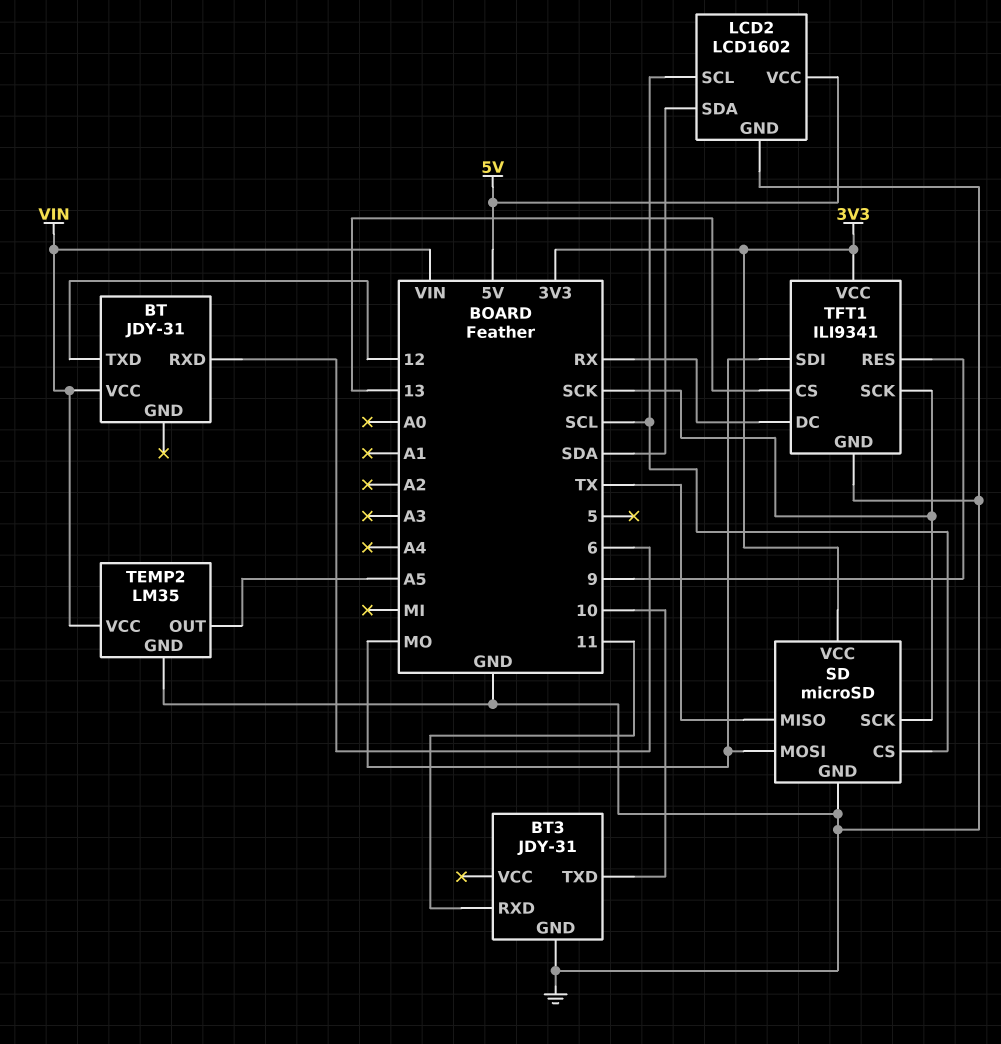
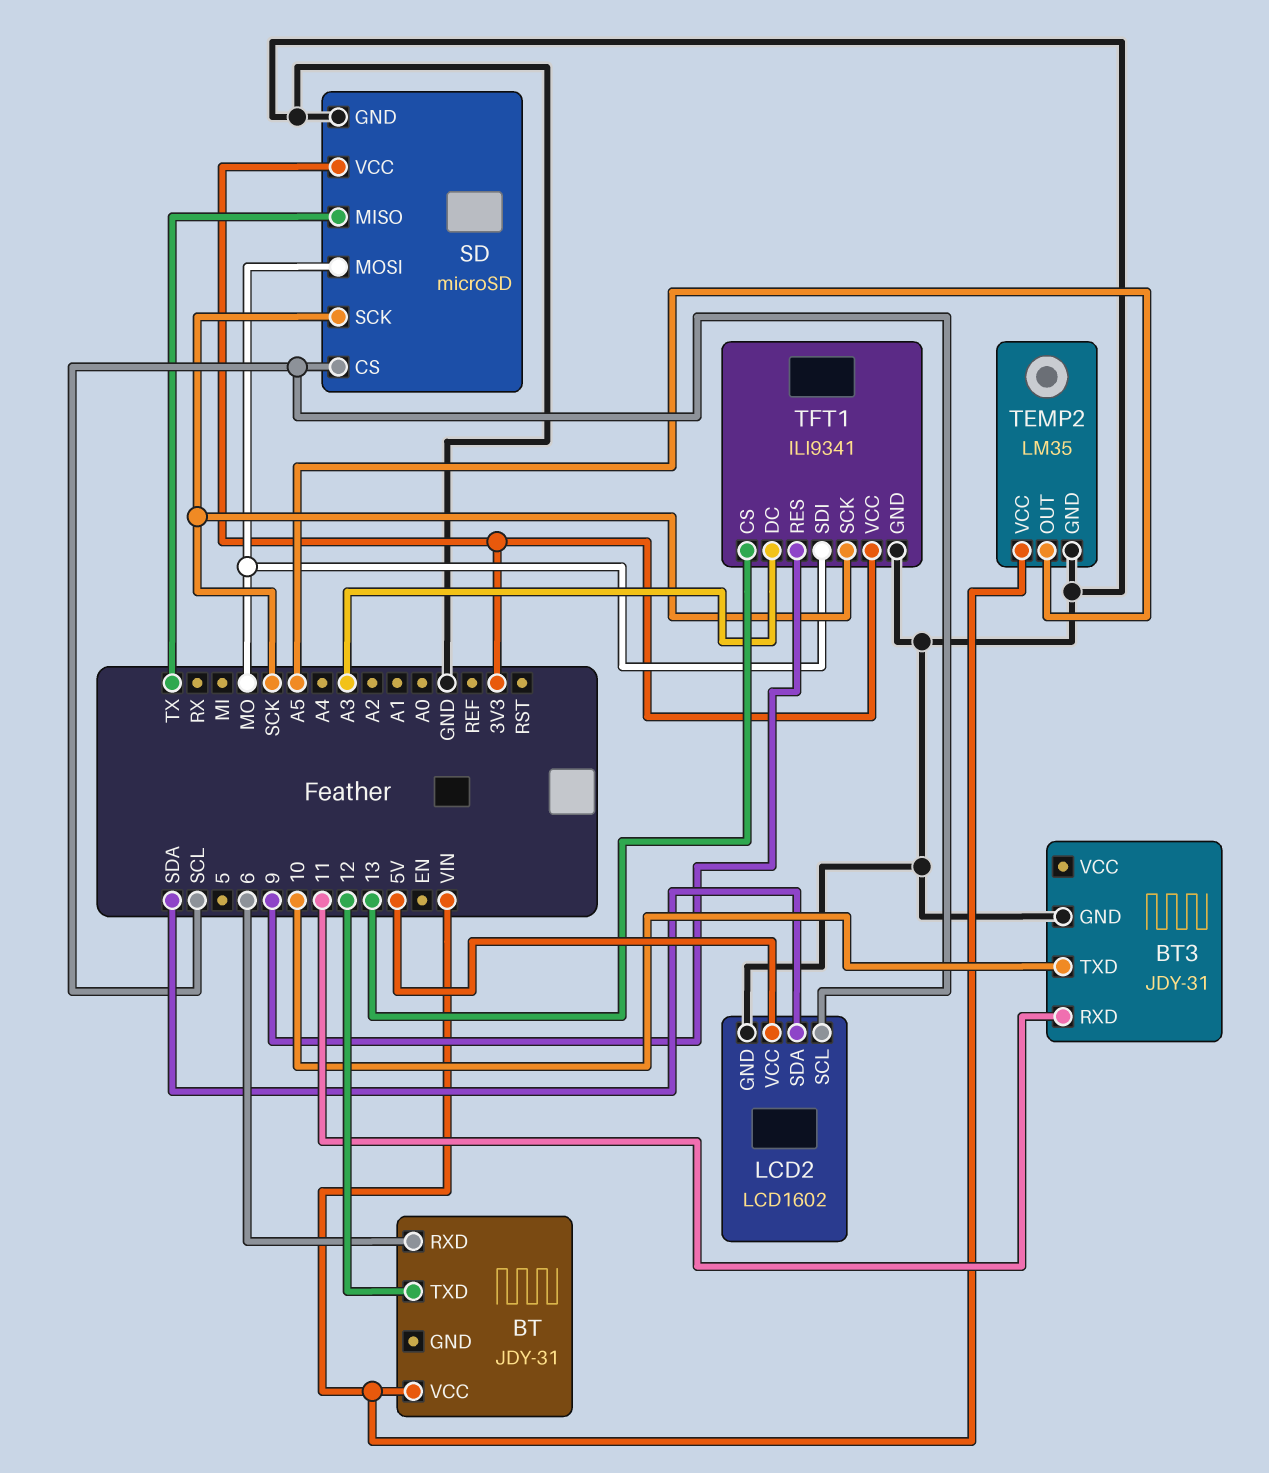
TFT1 pin DC: RX -> A3

